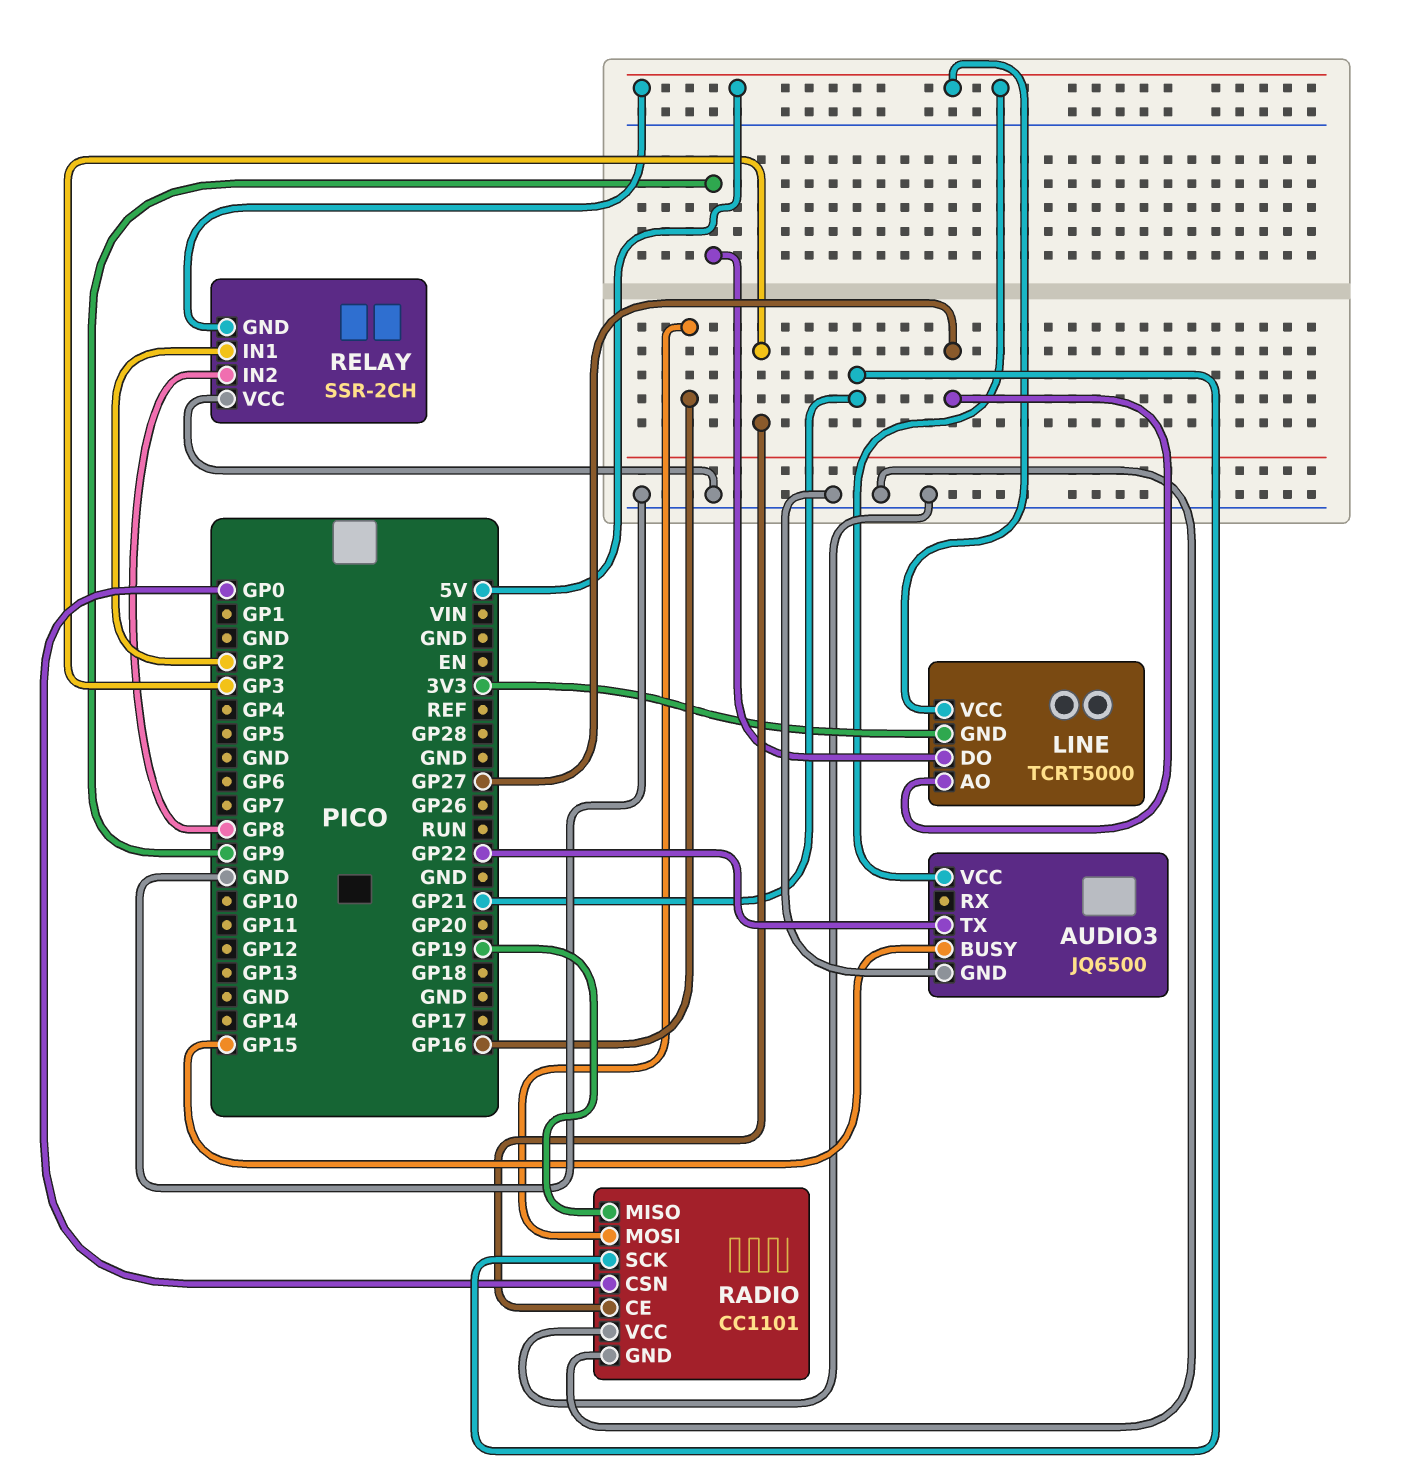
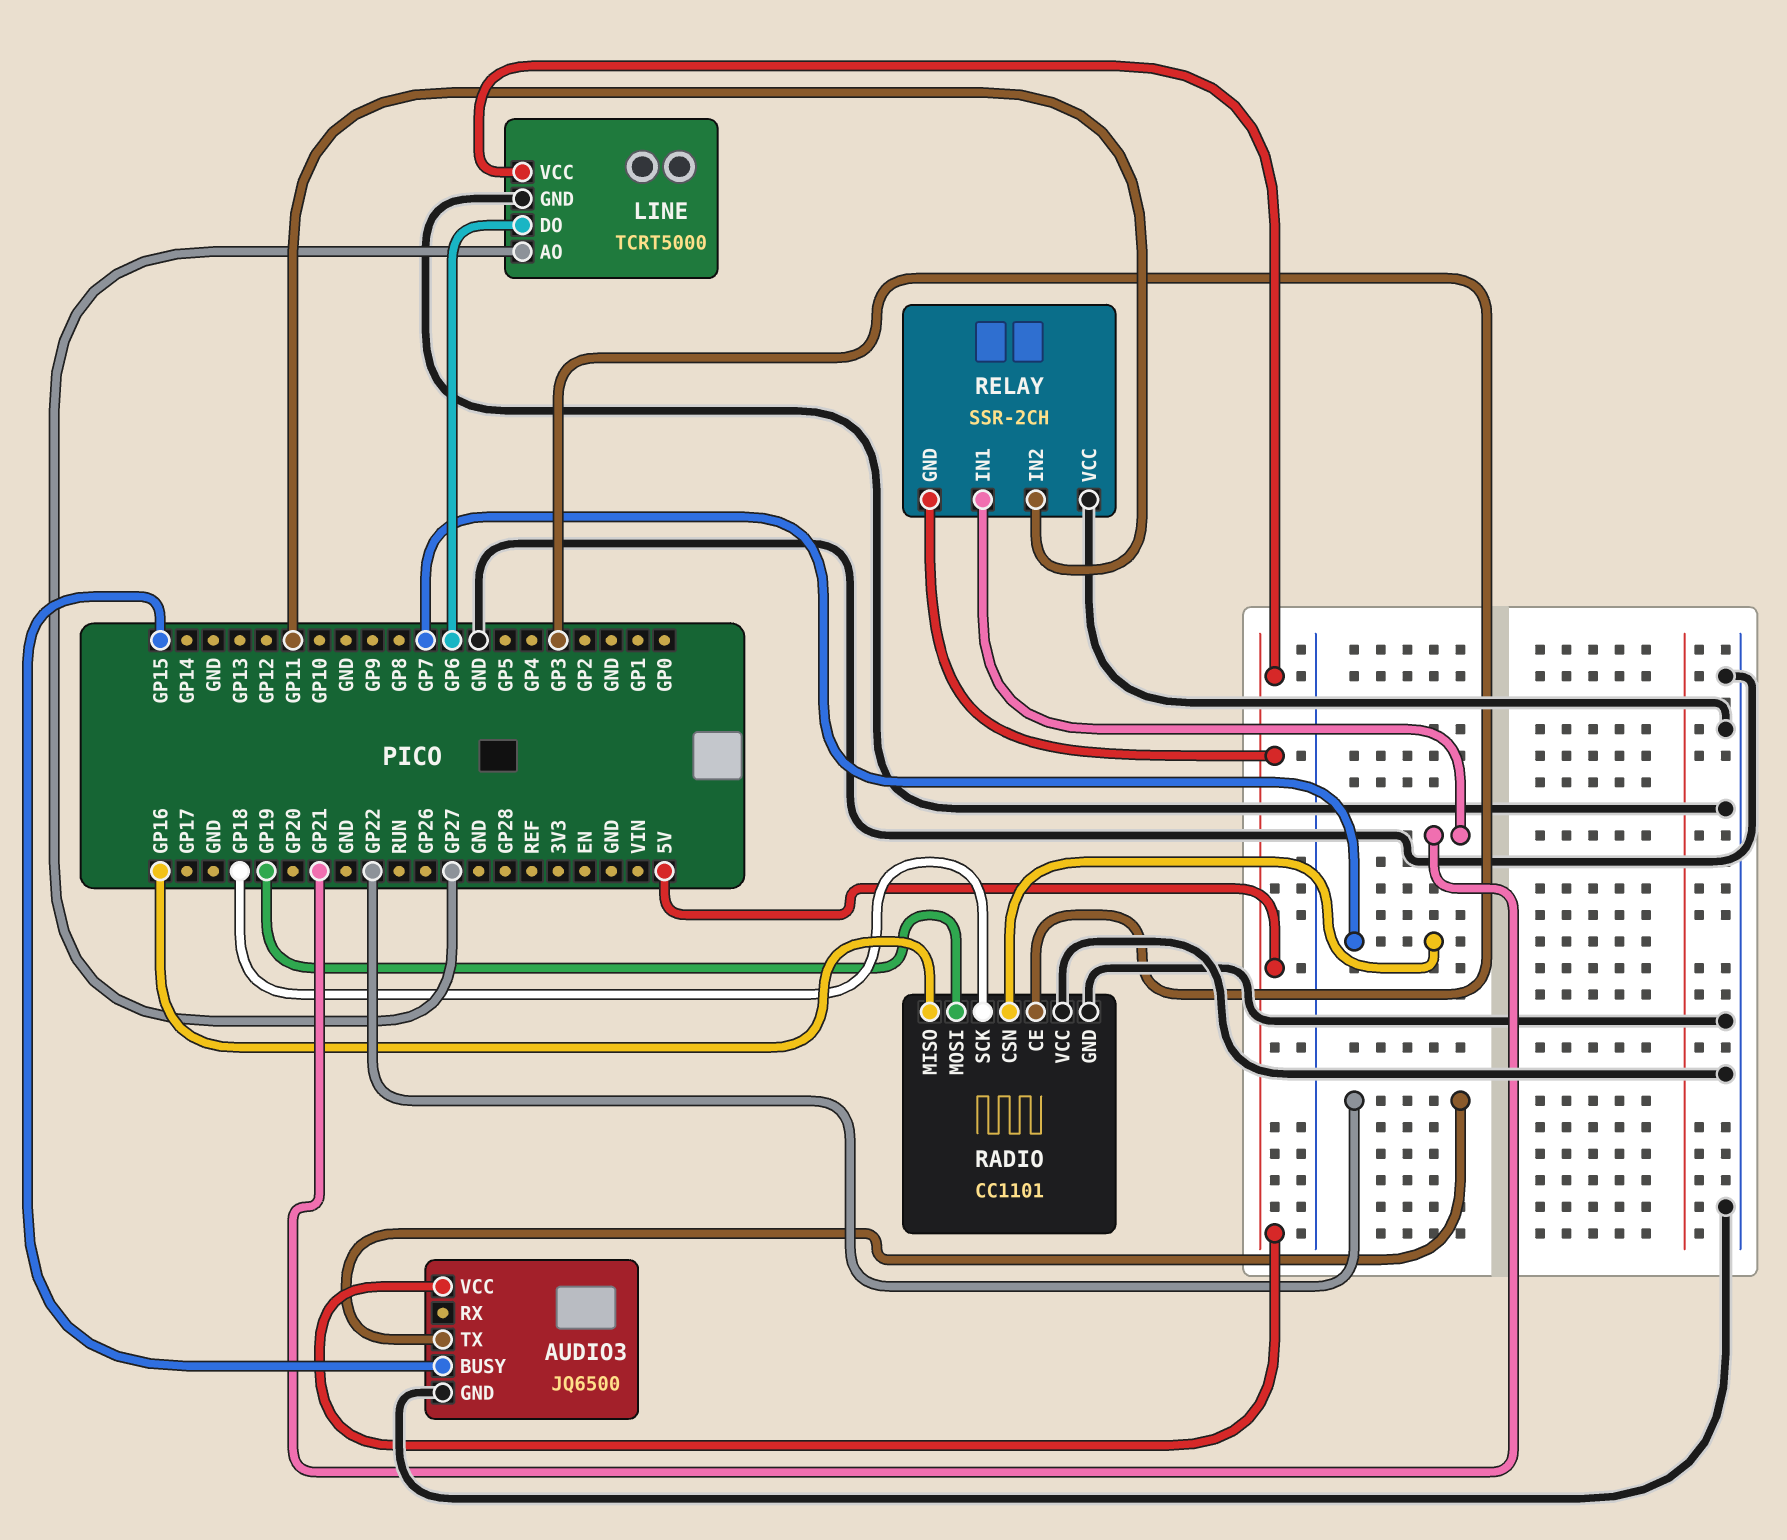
LINE pin DO: GP9 -> GP6
LINE pin GND: 3V3 -> GND
RADIO pin CSN: GP0 -> GP7
RADIO pin MISO: GP19 -> GP16
RADIO pin MOSI: GP16 -> GP19
RADIO pin SCK: GP21 -> GP18
RELAY pin IN1: GP2 -> GP21
RELAY pin IN2: GP8 -> GP11

